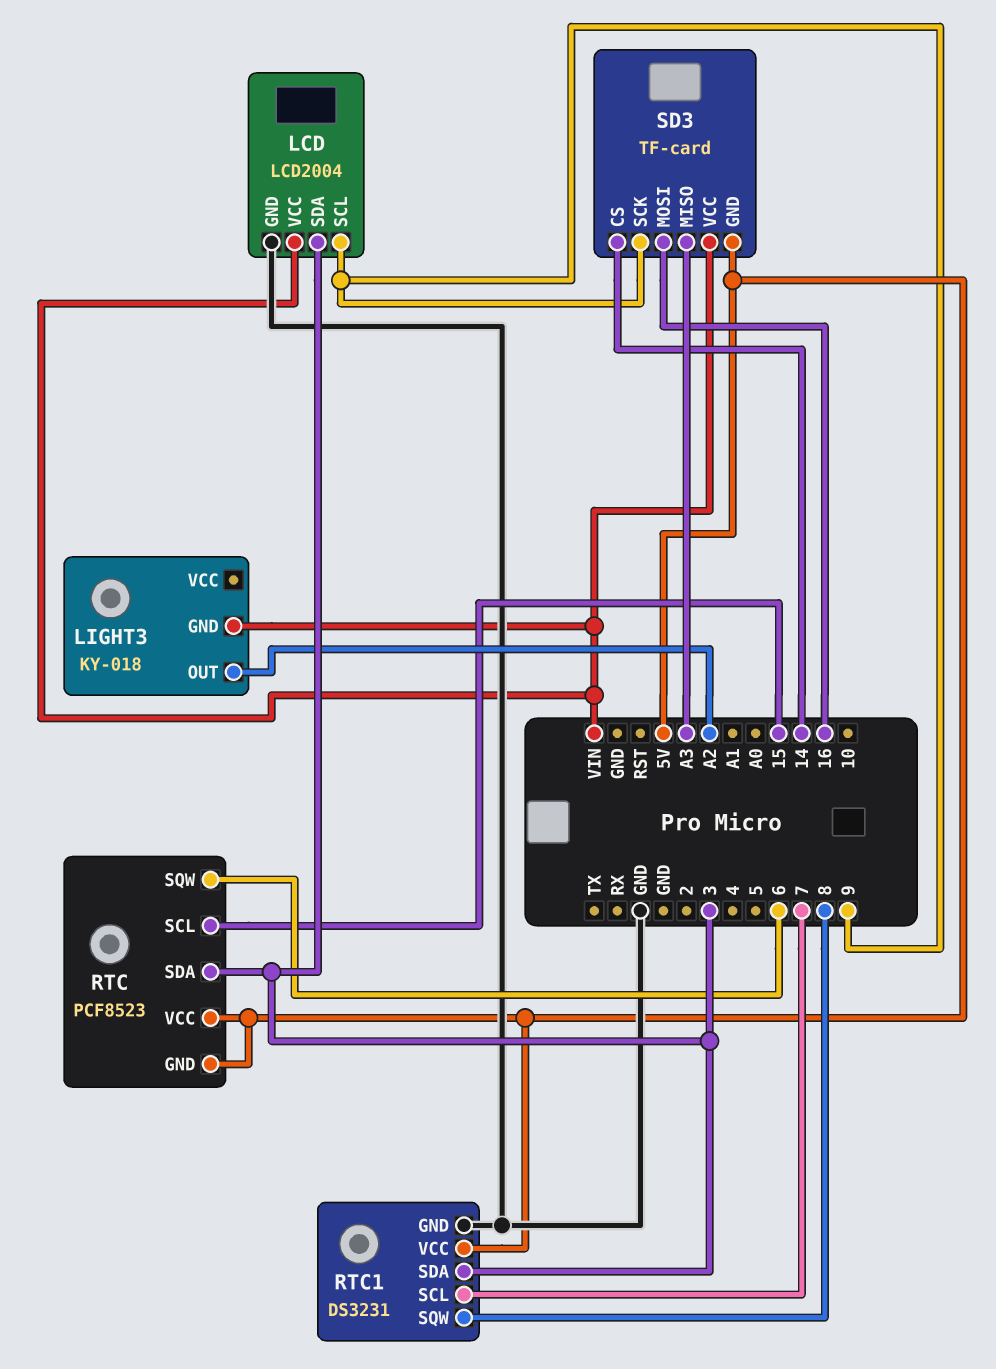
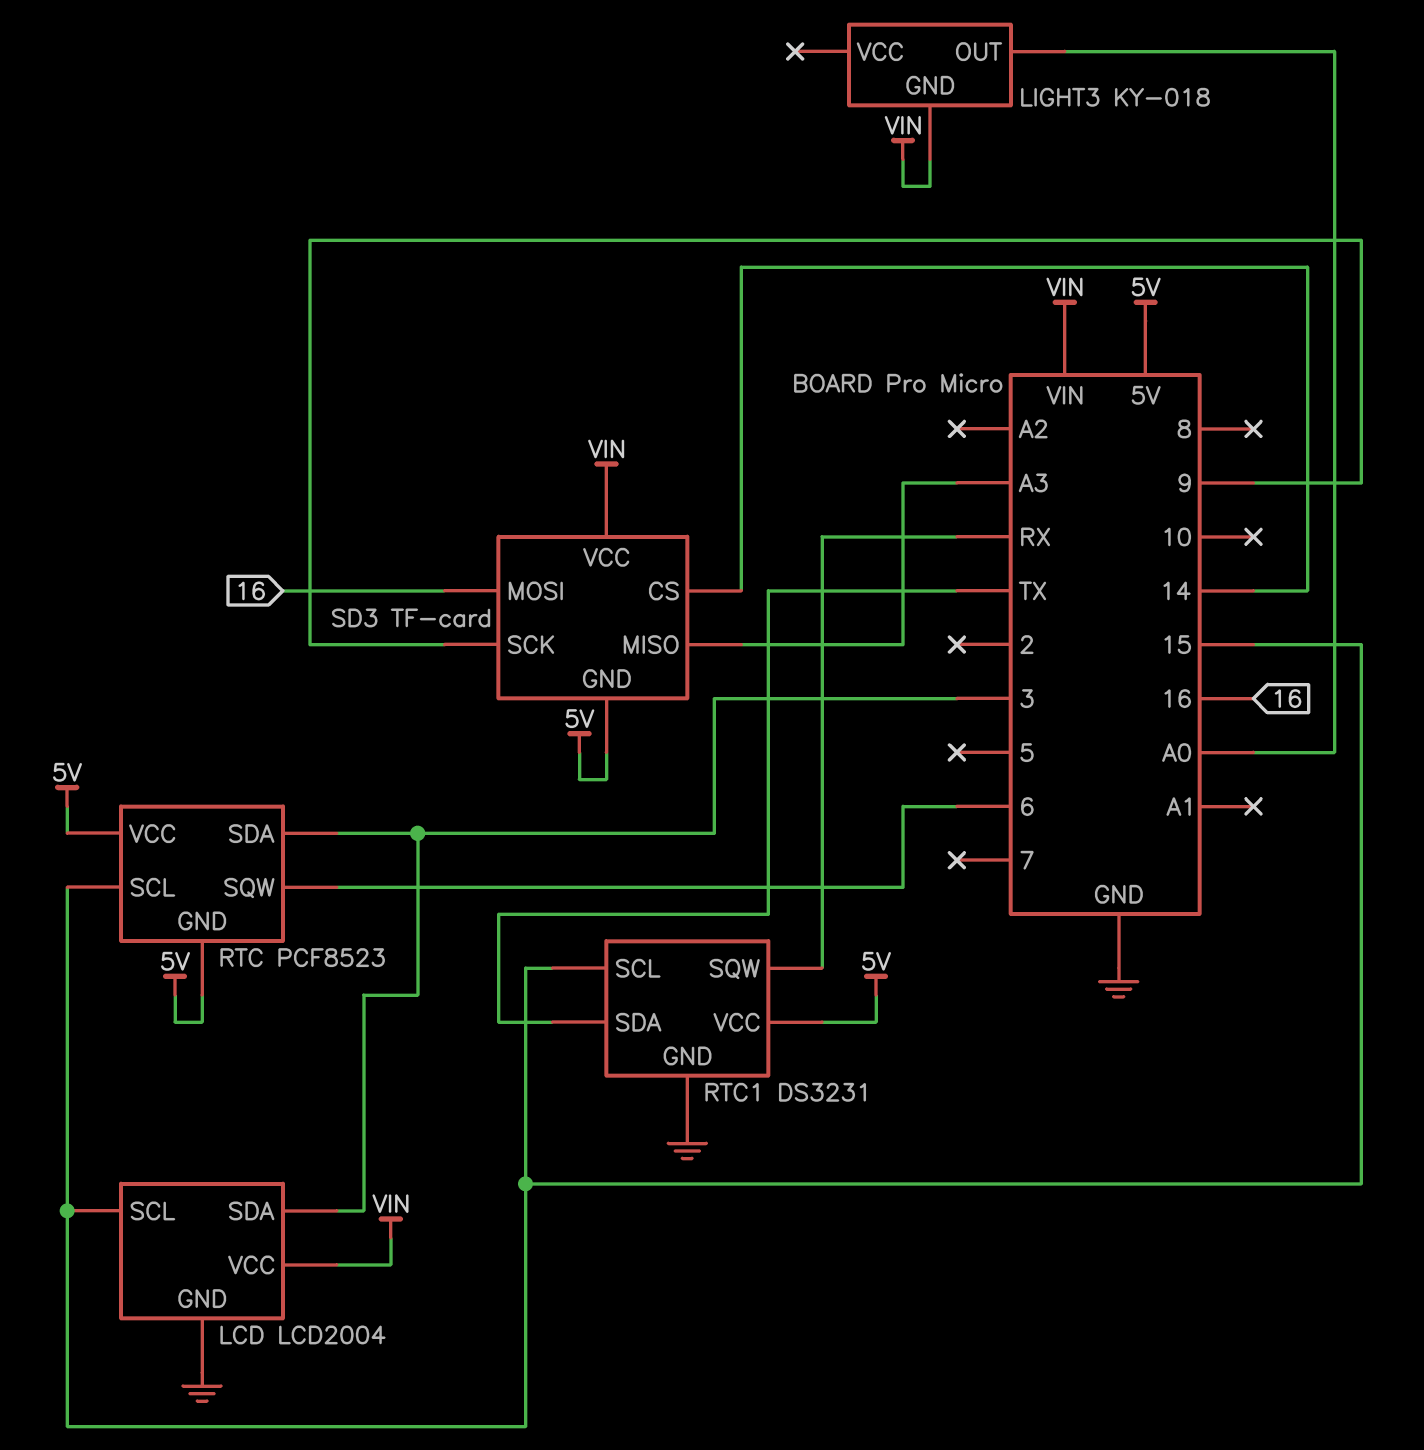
LCD pin SCL: 9 -> 15
LIGHT3 pin OUT: A2 -> A0
RTC1 pin SCL: 7 -> 15
RTC1 pin SDA: 3 -> TX
RTC1 pin SQW: 8 -> RX

